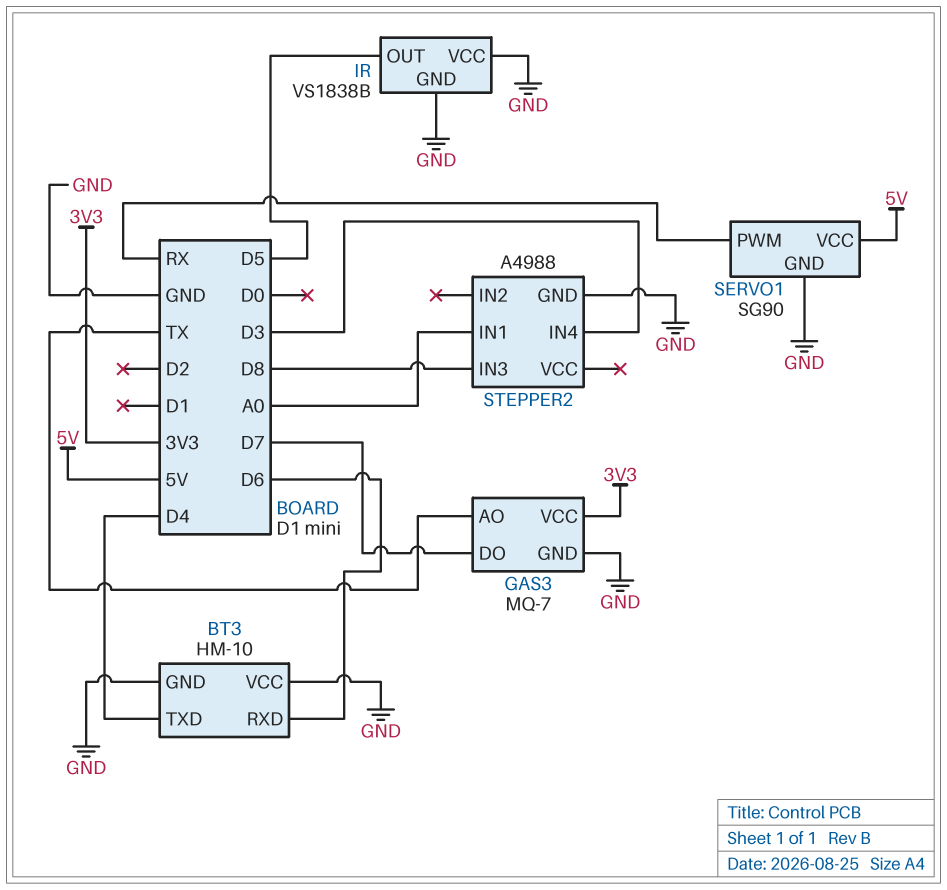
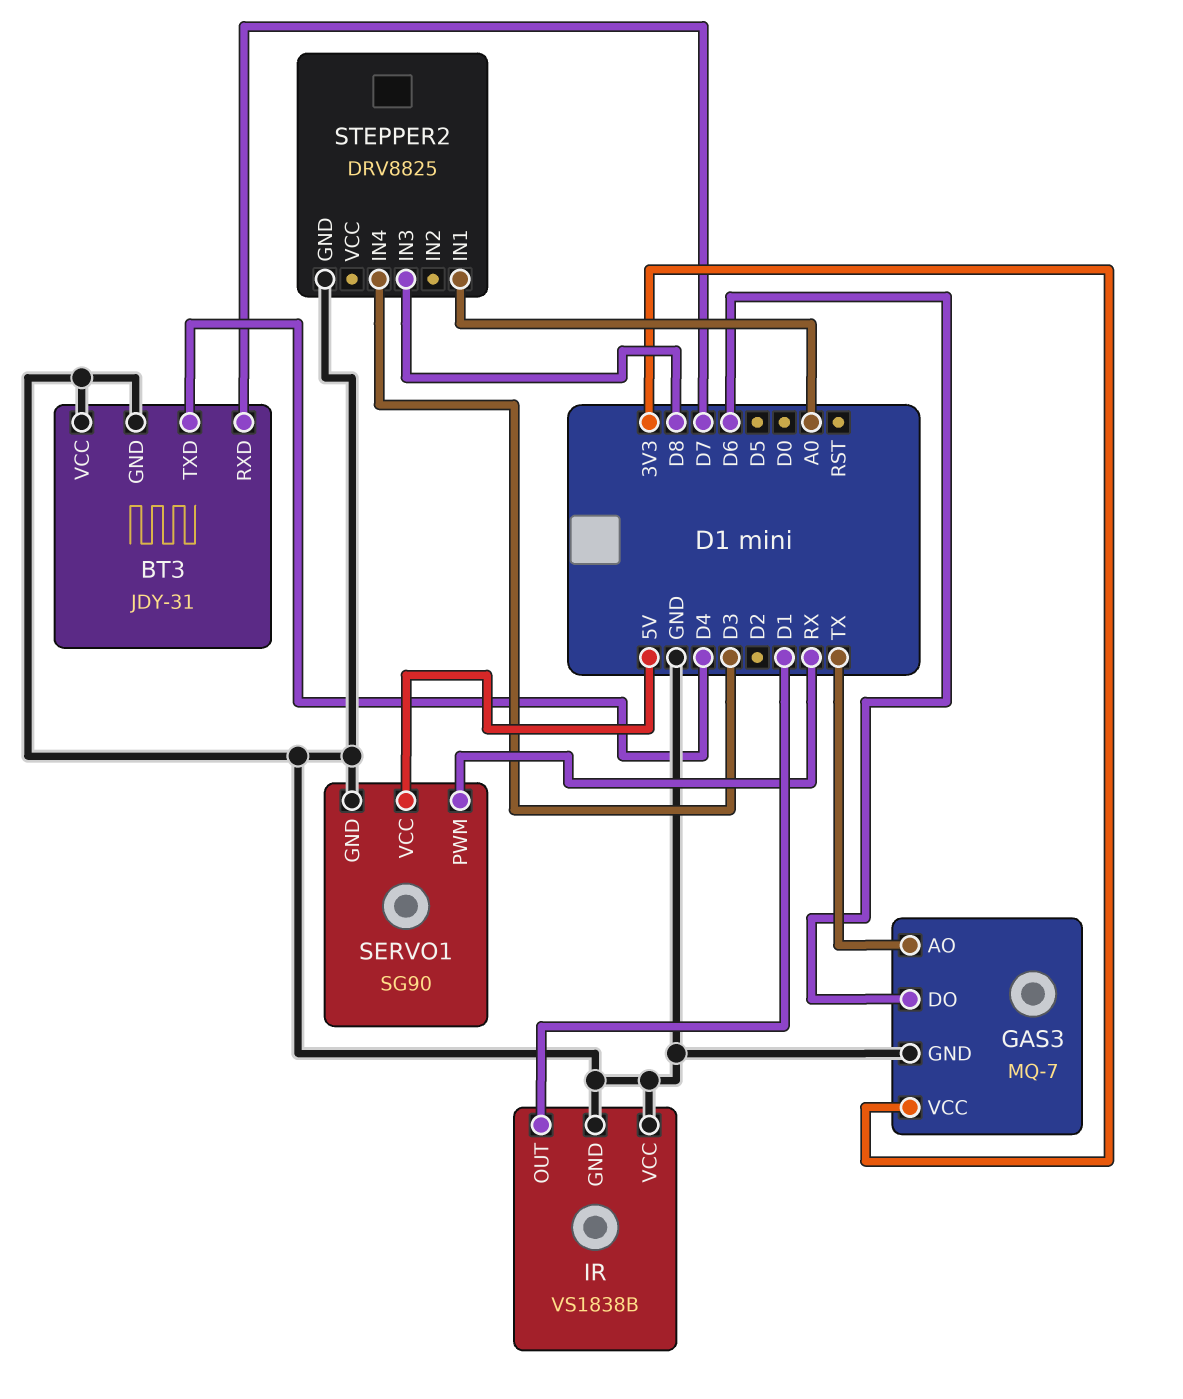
BT3: HM-10 -> JDY-31
BT3 pin RXD: D6 -> D7
GAS3 pin DO: D7 -> D6
IR pin OUT: D5 -> D1
STEPPER2: A4988 -> DRV8825

